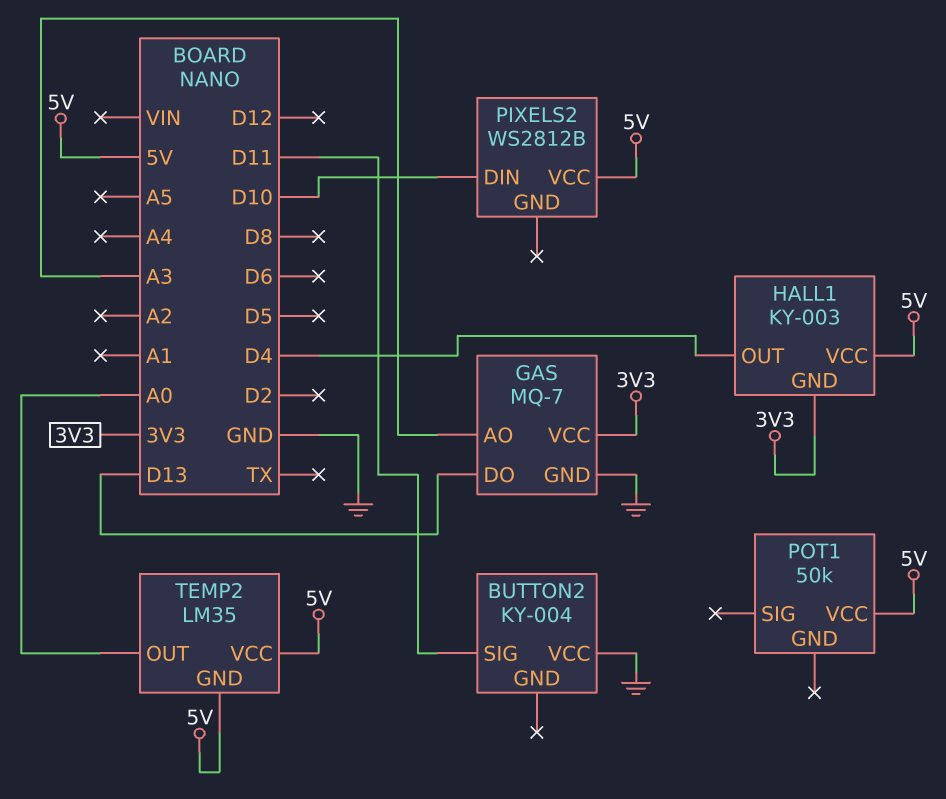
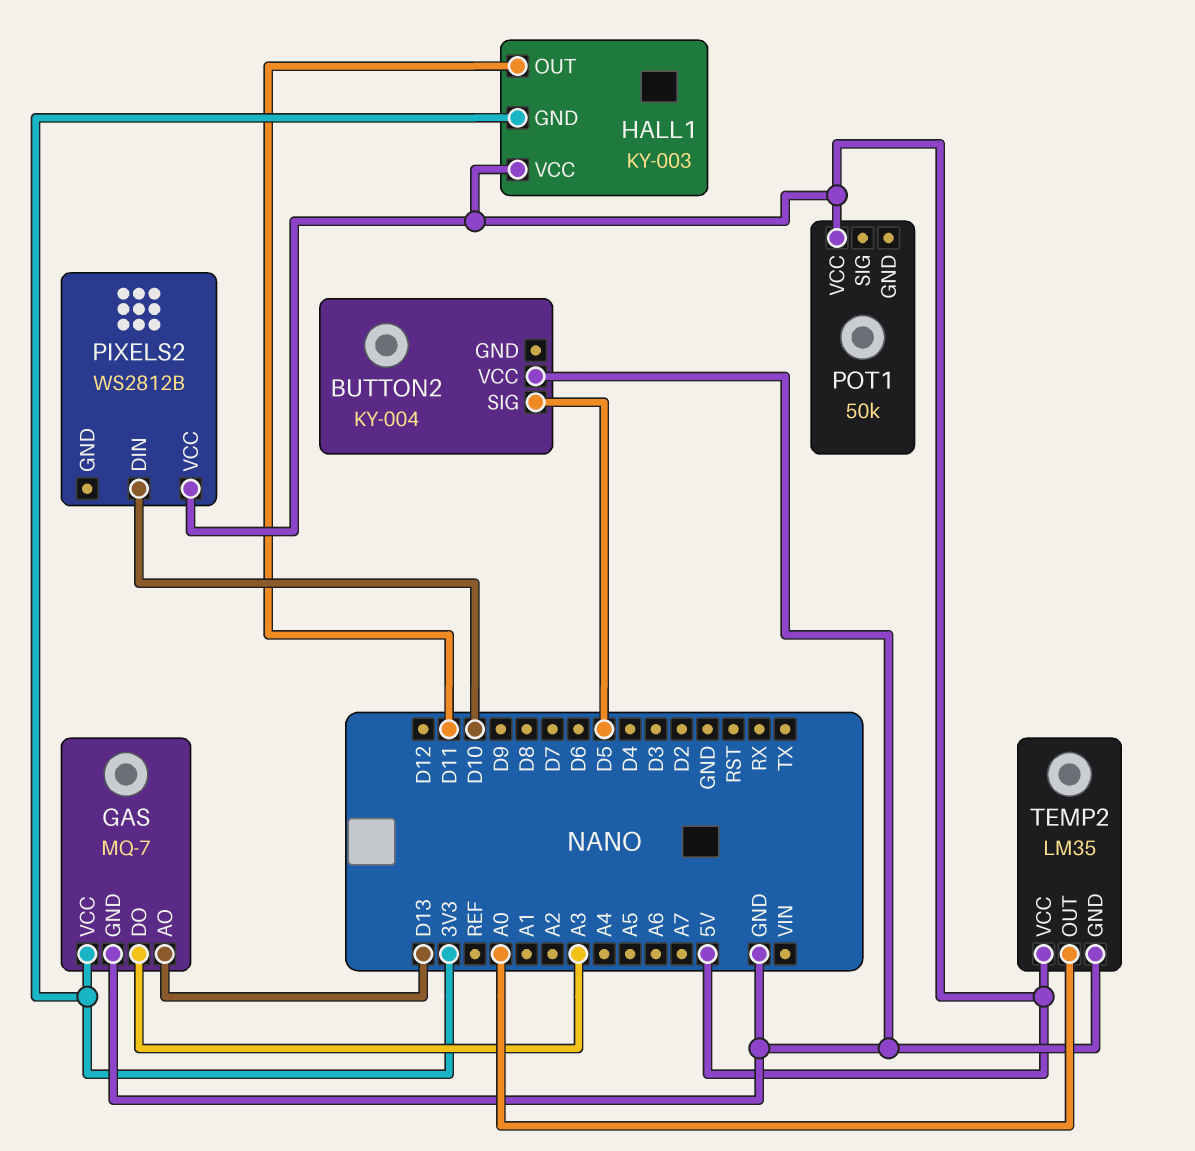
BUTTON2 pin SIG: D11 -> D5
GAS pin AO: A3 -> D13
GAS pin DO: D13 -> A3
HALL1 pin OUT: D4 -> D11
TEMP2 pin GND: 5V -> GND

